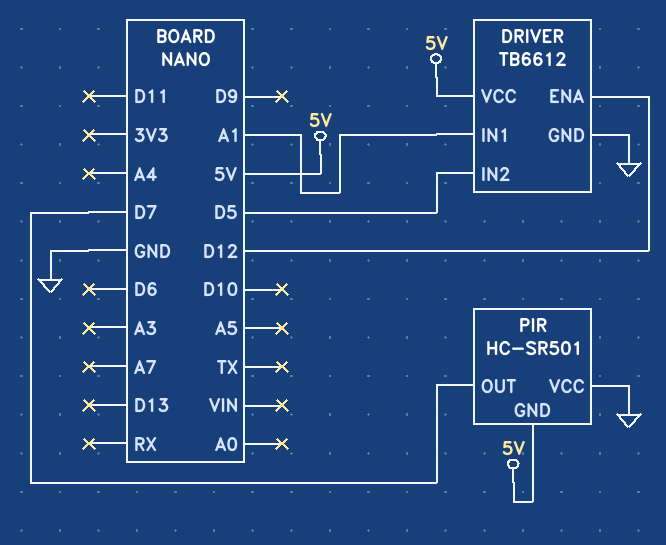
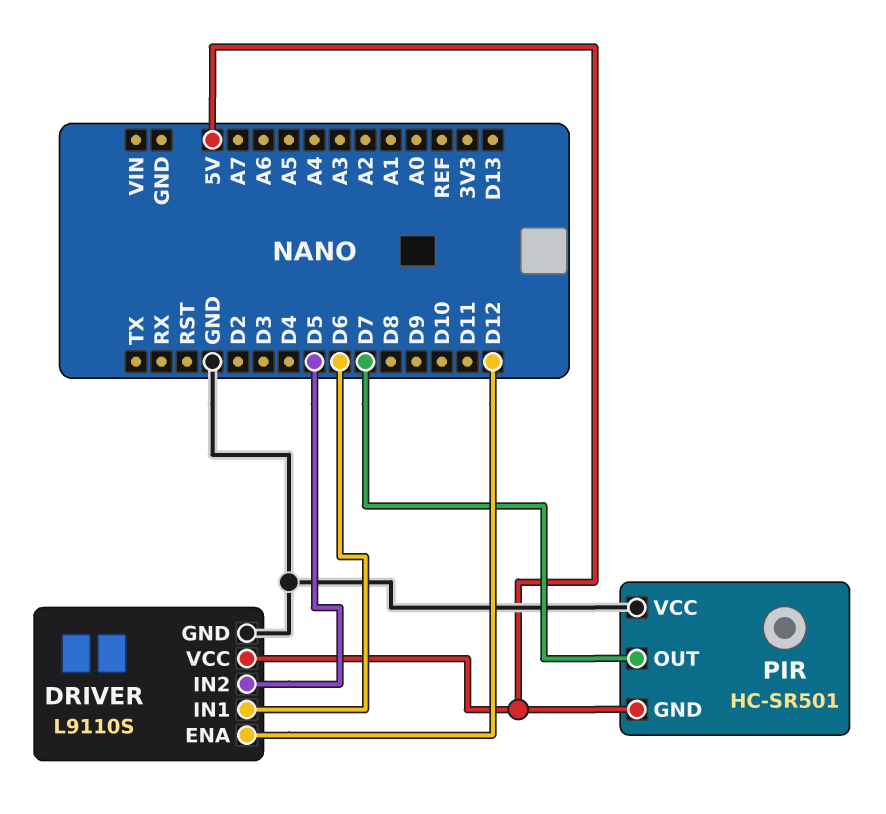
DRIVER: TB6612 -> L9110S
DRIVER pin IN1: A1 -> D6

